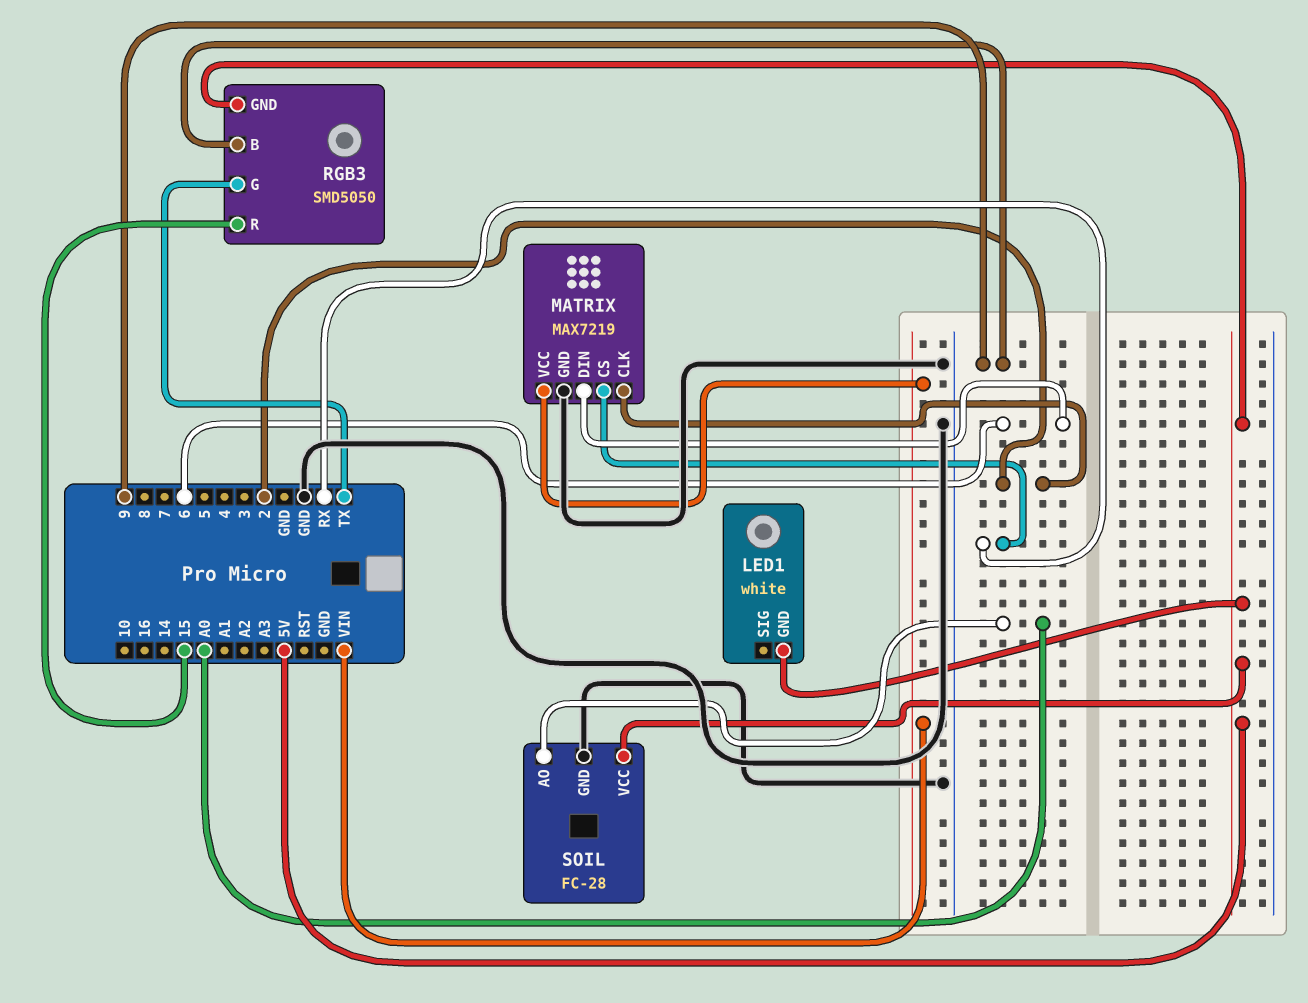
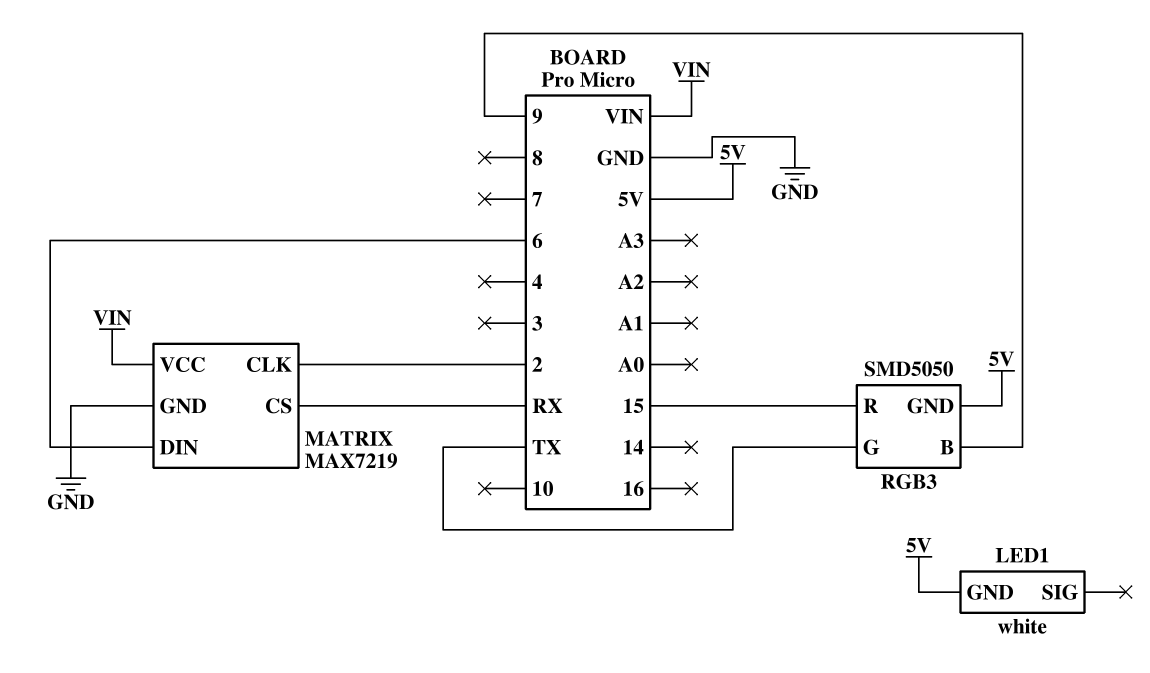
SOIL: FC-28 -> none
SOIL pin AO: A0 -> none
SOIL pin GND: GND -> none
SOIL pin VCC: 5V -> none

